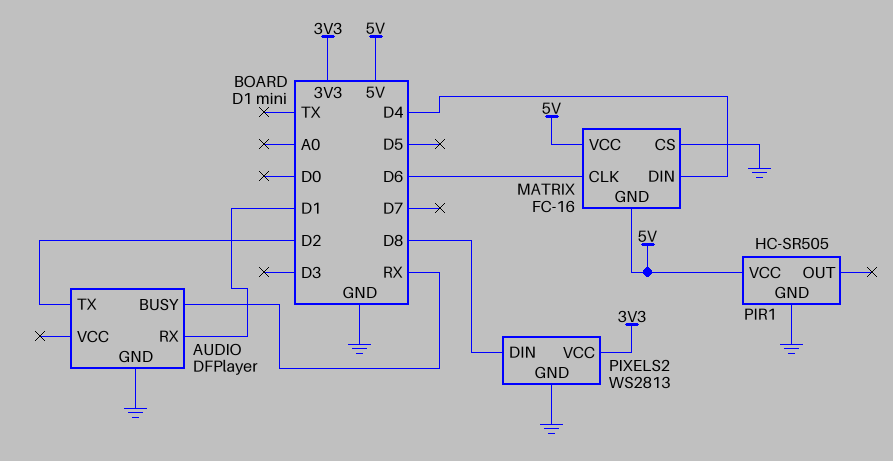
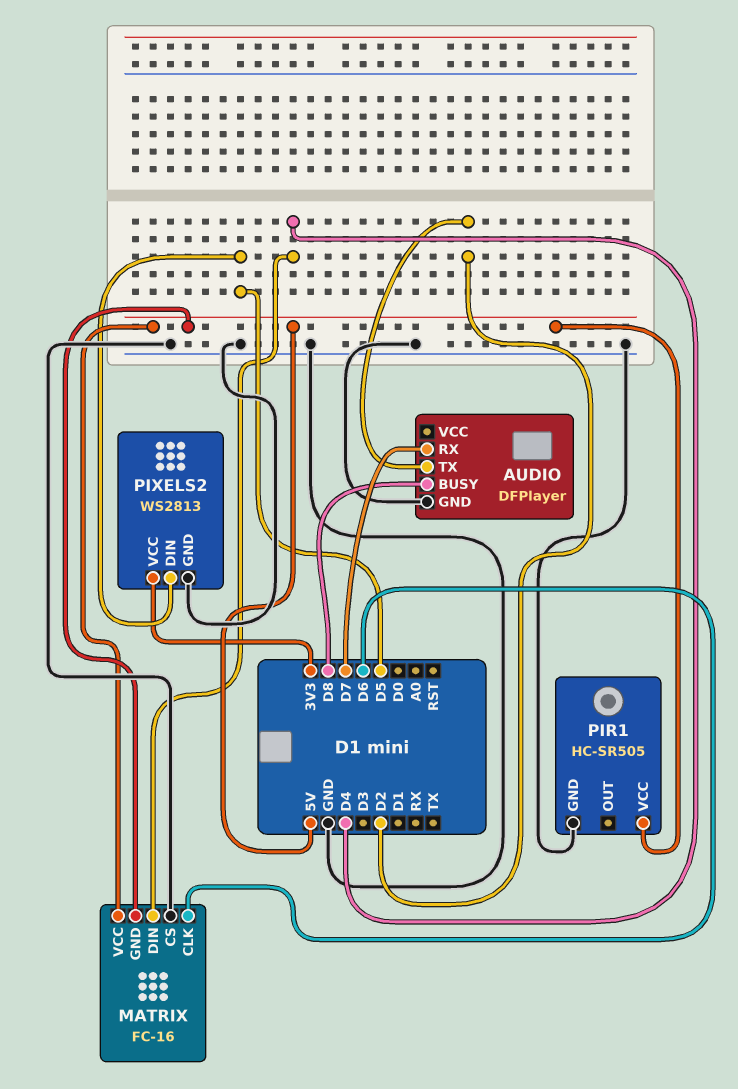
AUDIO pin BUSY: RX -> D8
AUDIO pin RX: D1 -> D7
PIXELS2 pin DIN: D8 -> D5

